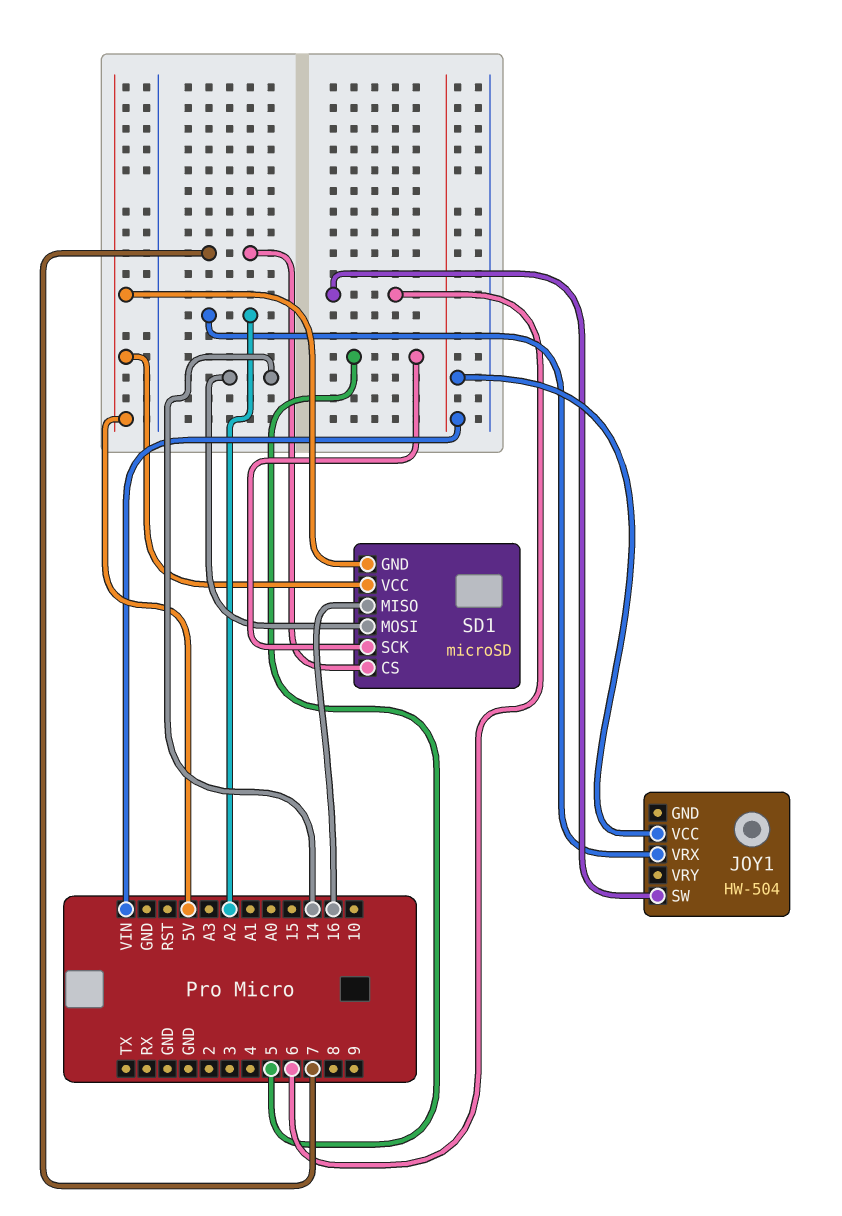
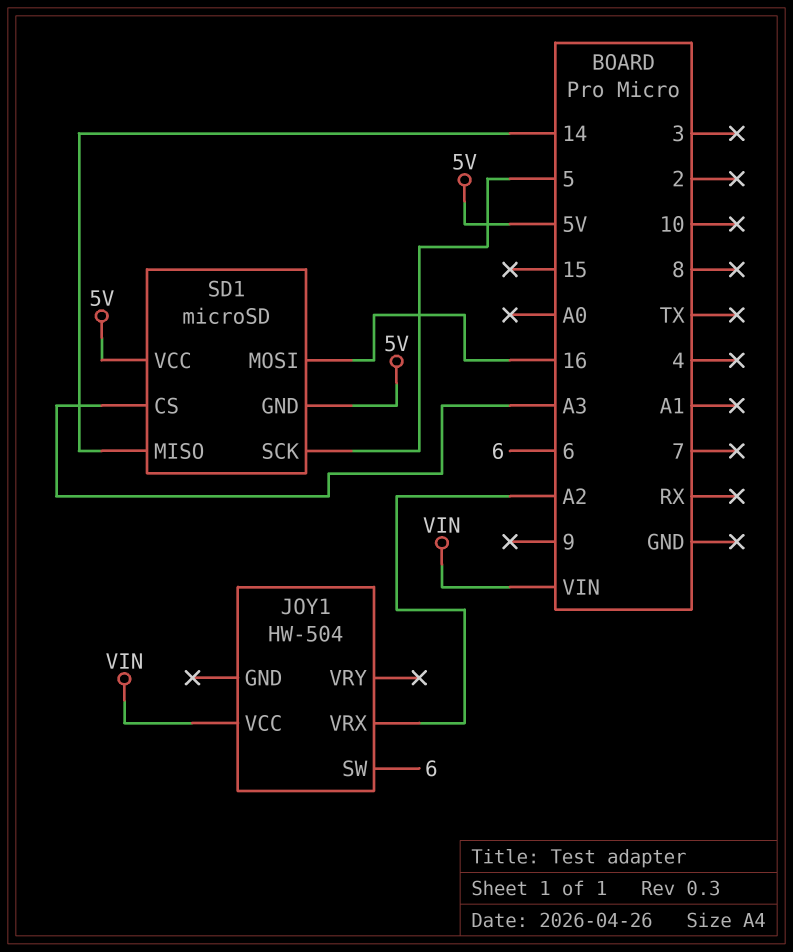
SD1 pin CS: 7 -> A3
SD1 pin MISO: 16 -> 14
SD1 pin MOSI: 14 -> 16

